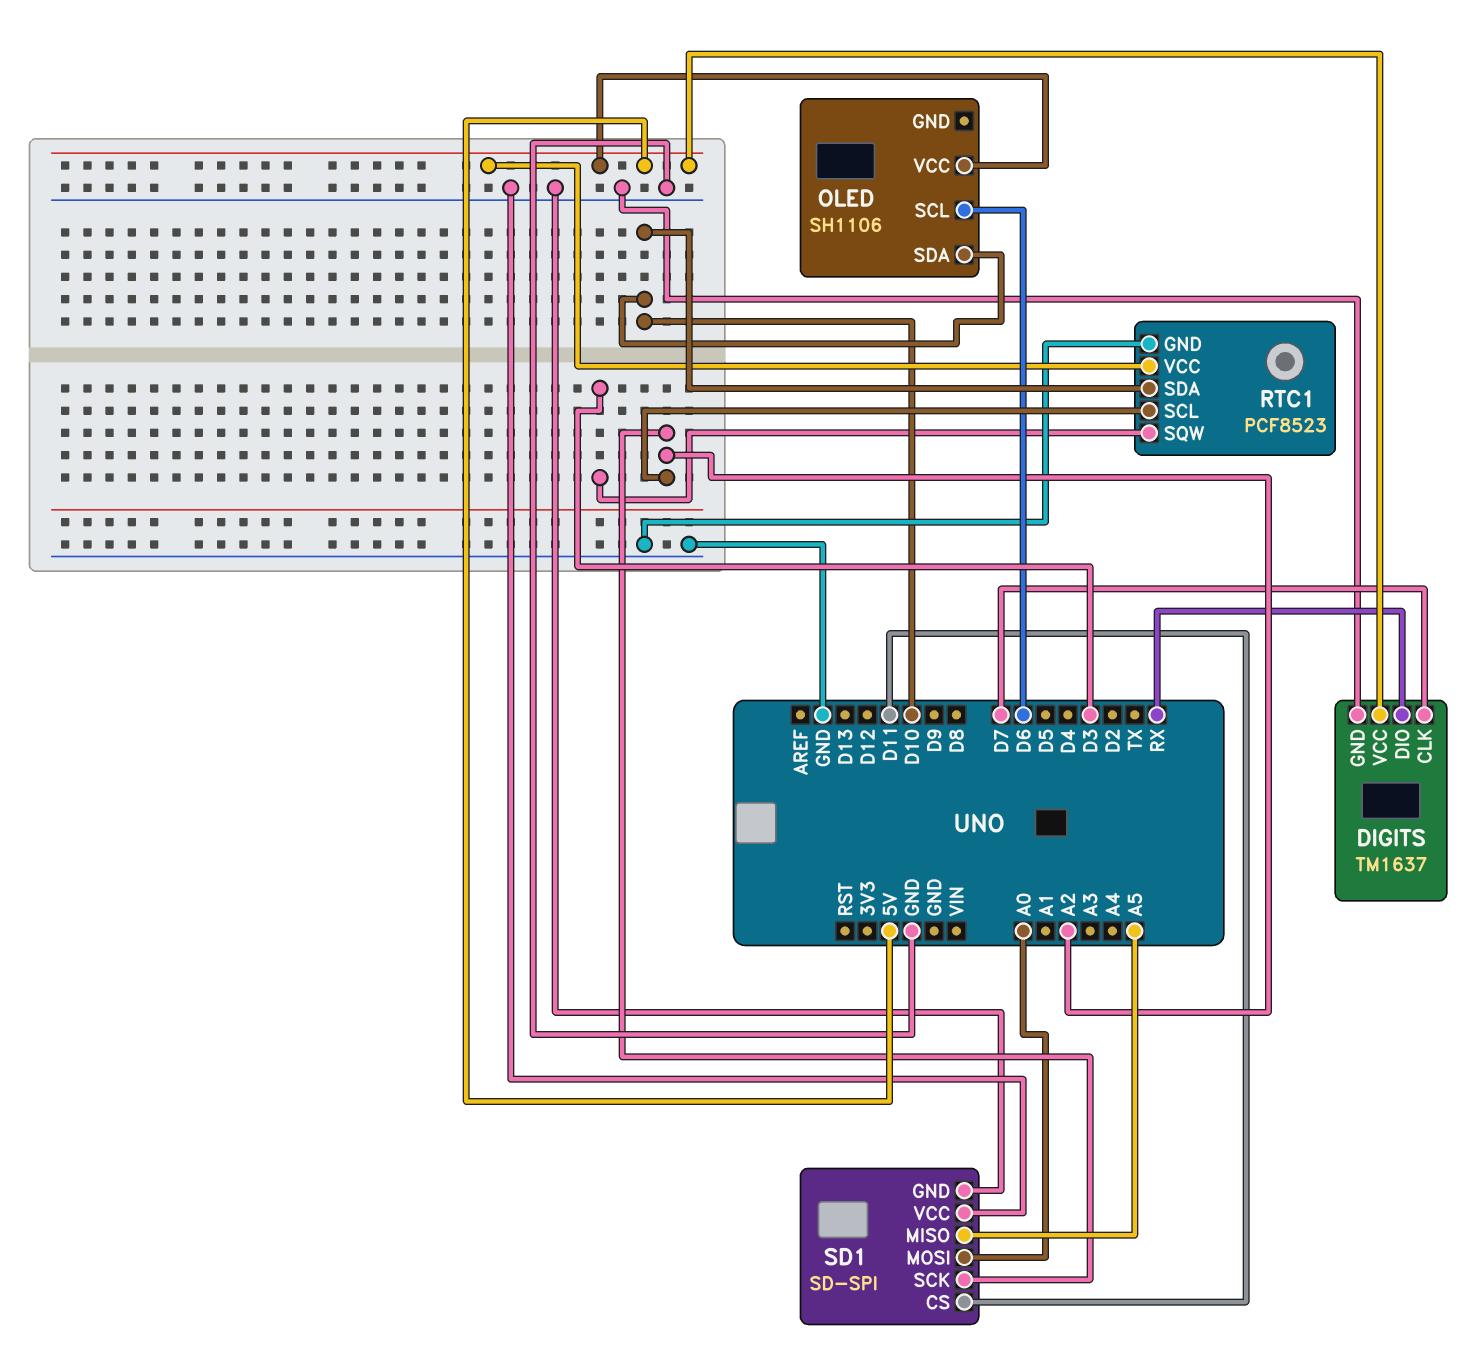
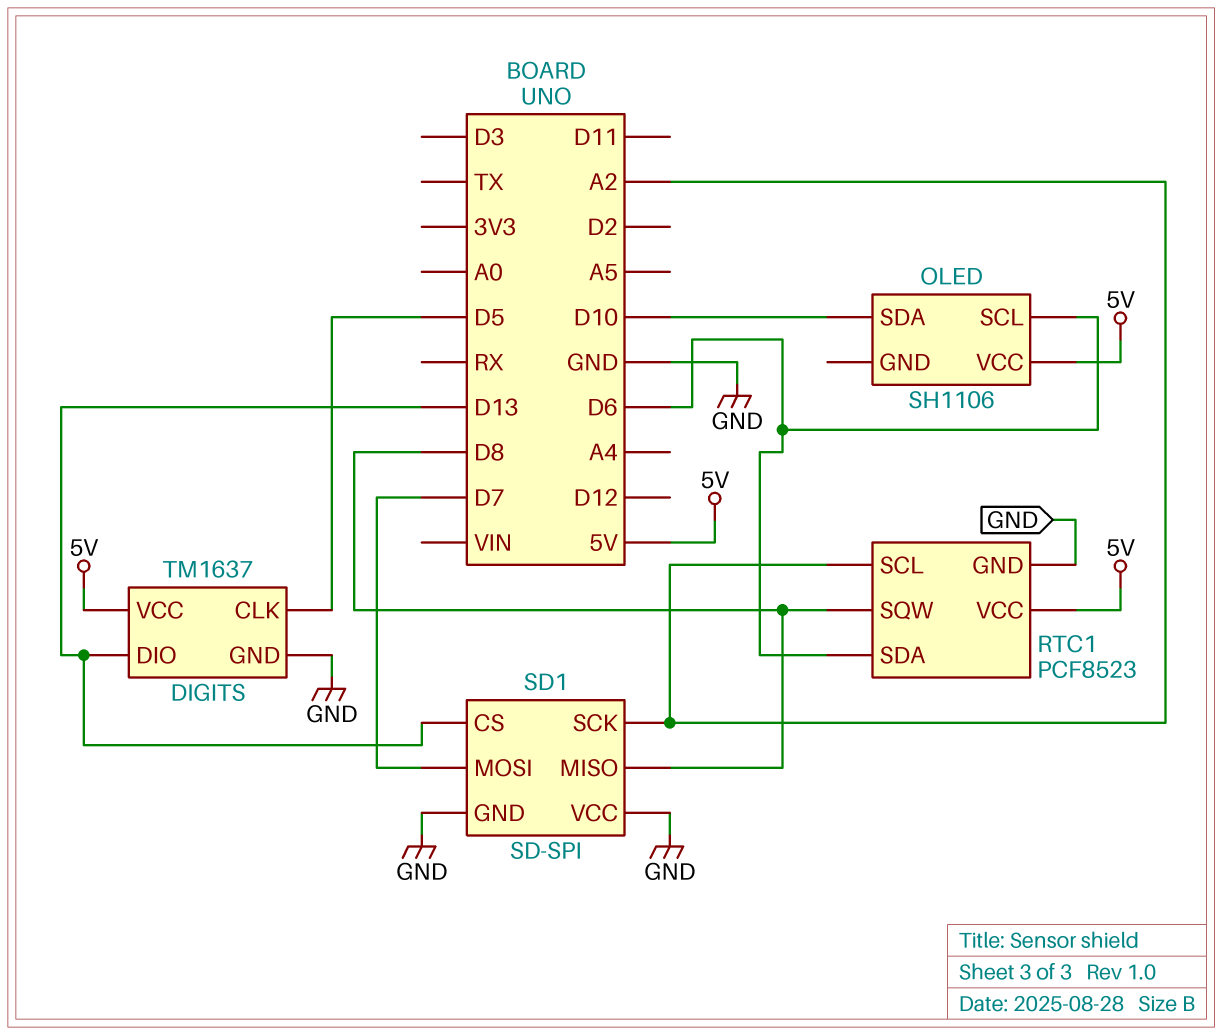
DIGITS pin CLK: D7 -> D5
DIGITS pin DIO: RX -> D13
RTC1 pin SDA: D10 -> D6
RTC1 pin SQW: D3 -> D8
SD1 pin CS: D11 -> D13
SD1 pin MISO: A5 -> D8
SD1 pin MOSI: A0 -> D7

